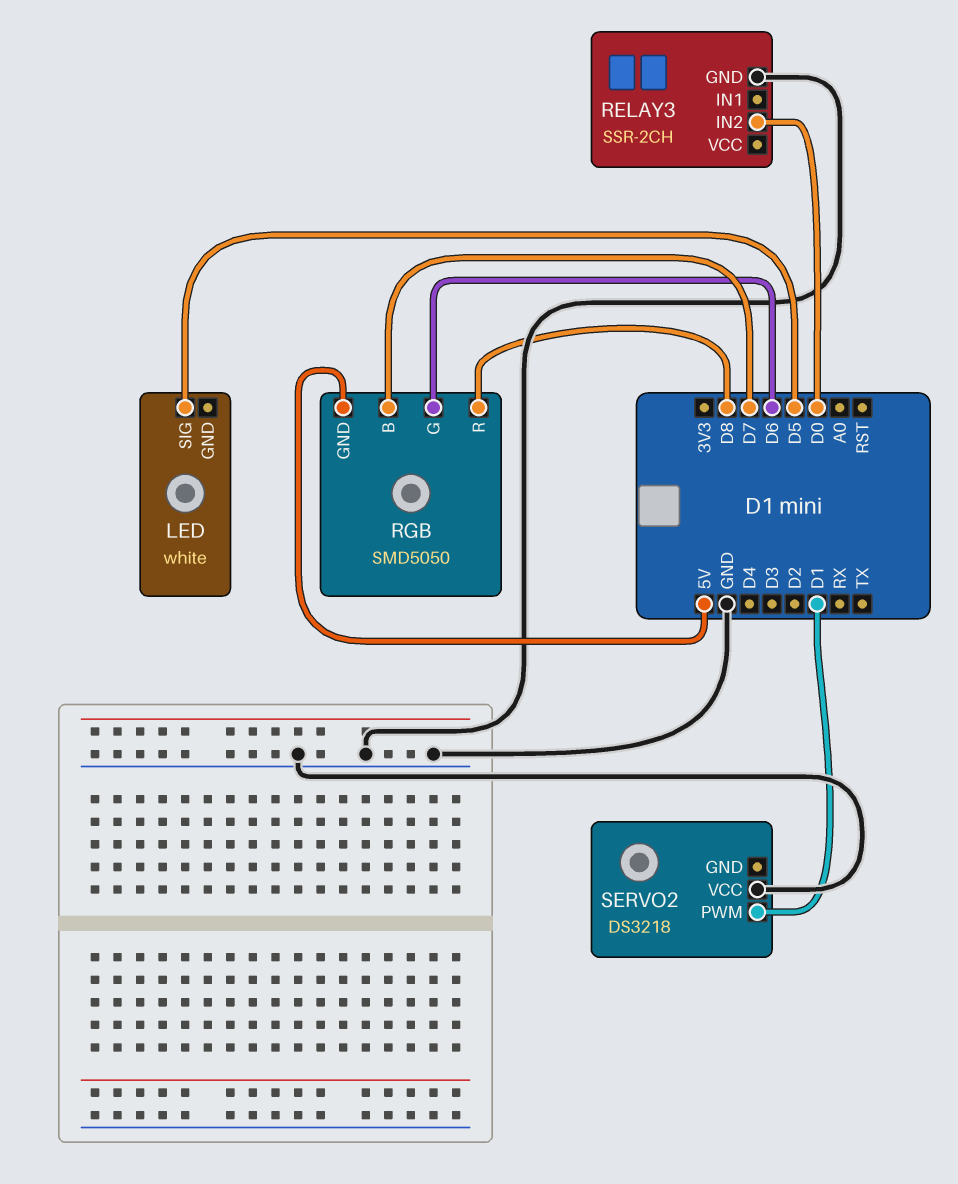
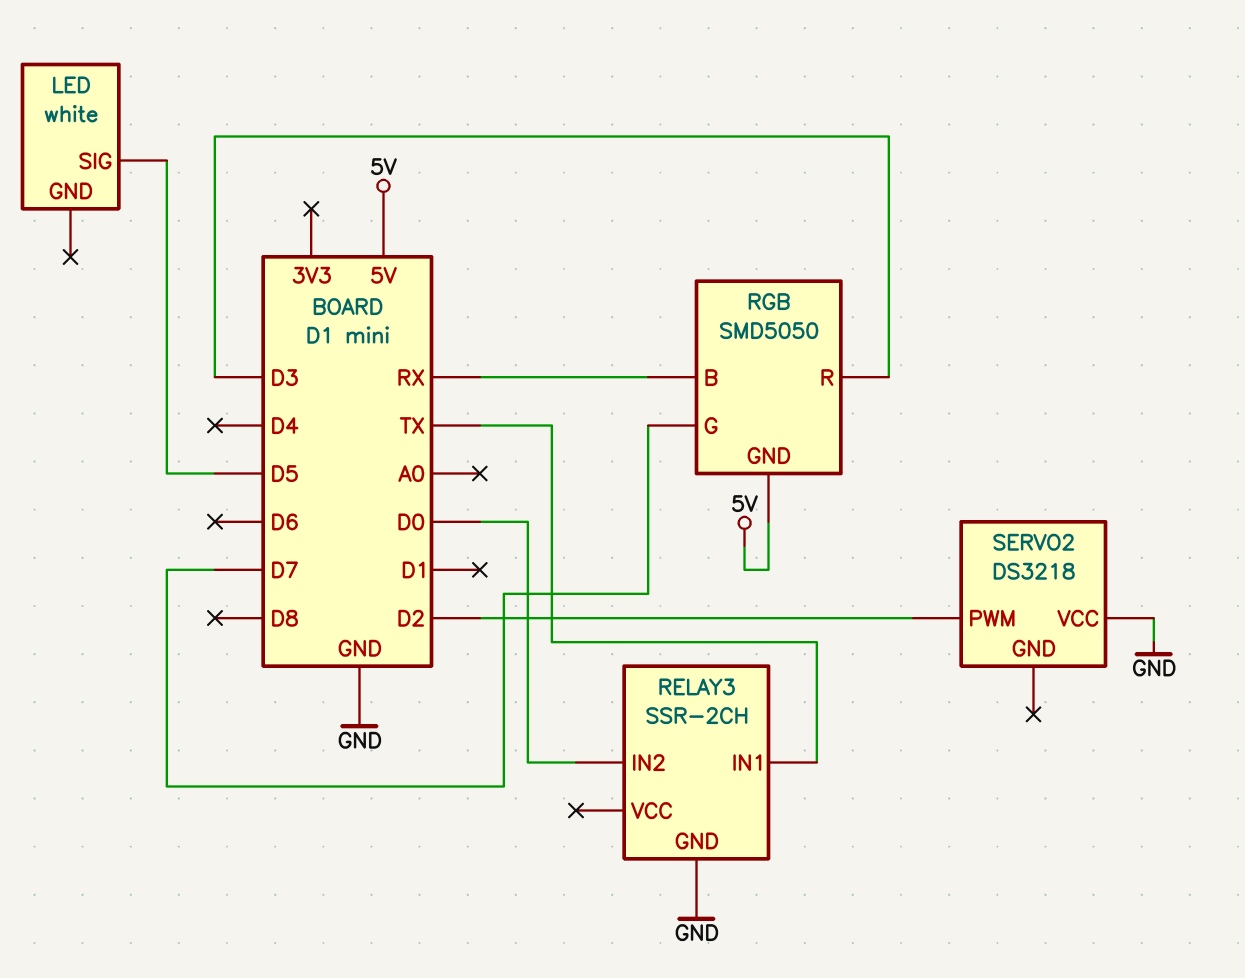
RELAY3 pin IN1: none -> TX
RGB pin B: D7 -> RX
RGB pin G: D6 -> D7
RGB pin R: D8 -> D3
SERVO2 pin PWM: D1 -> D2

